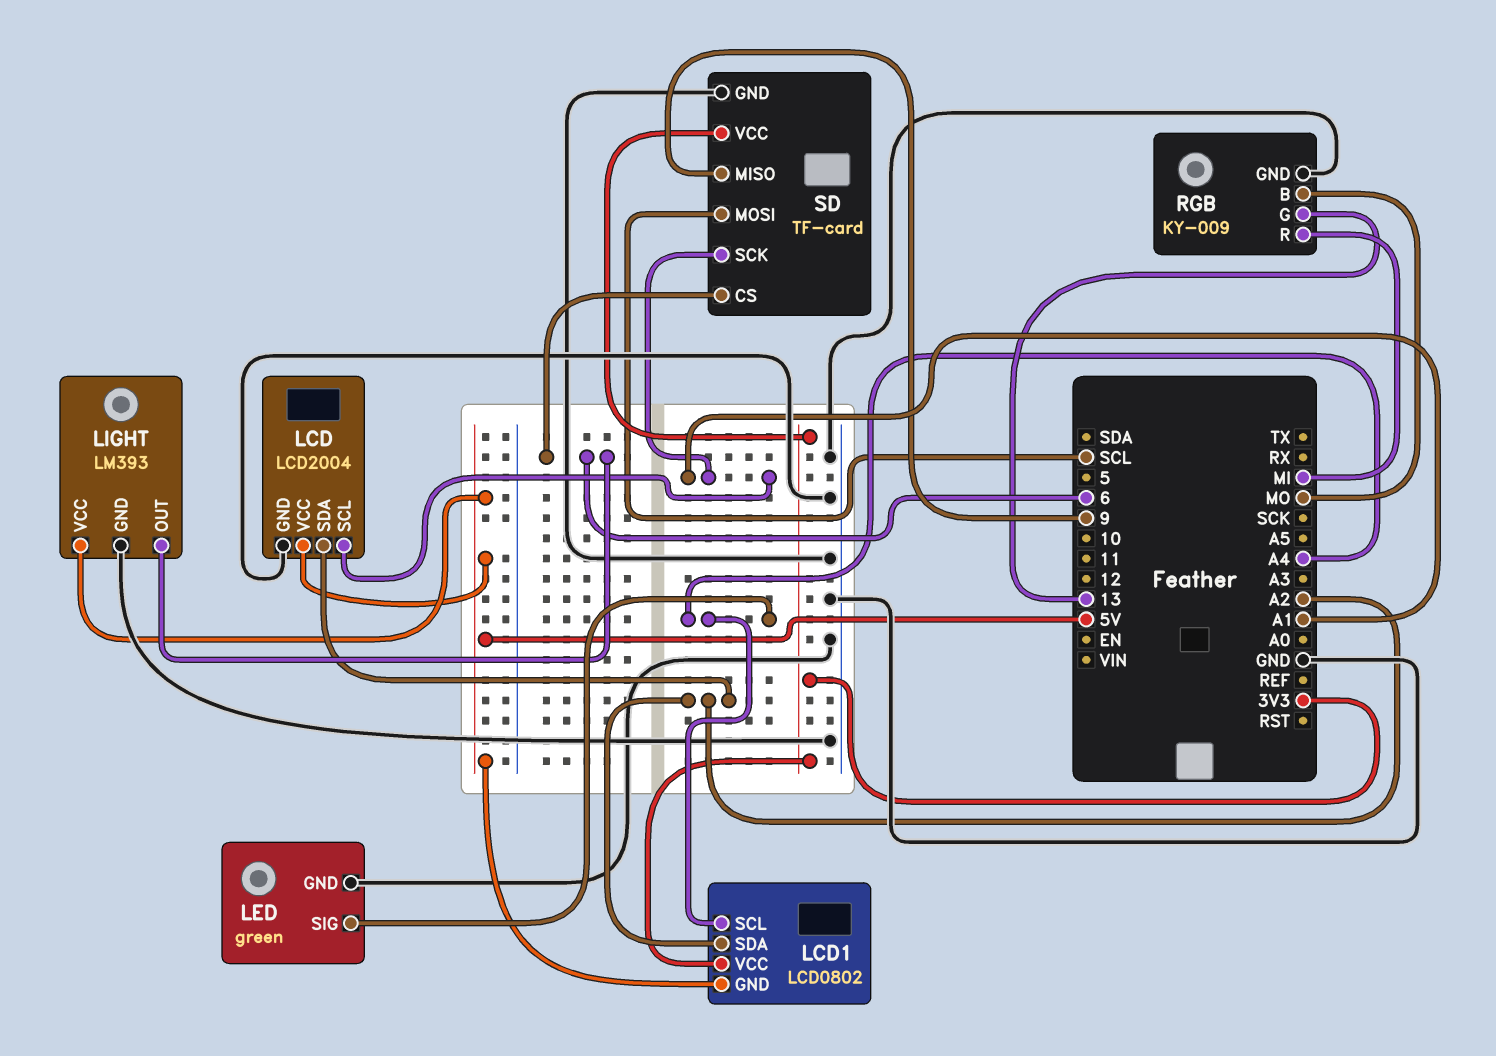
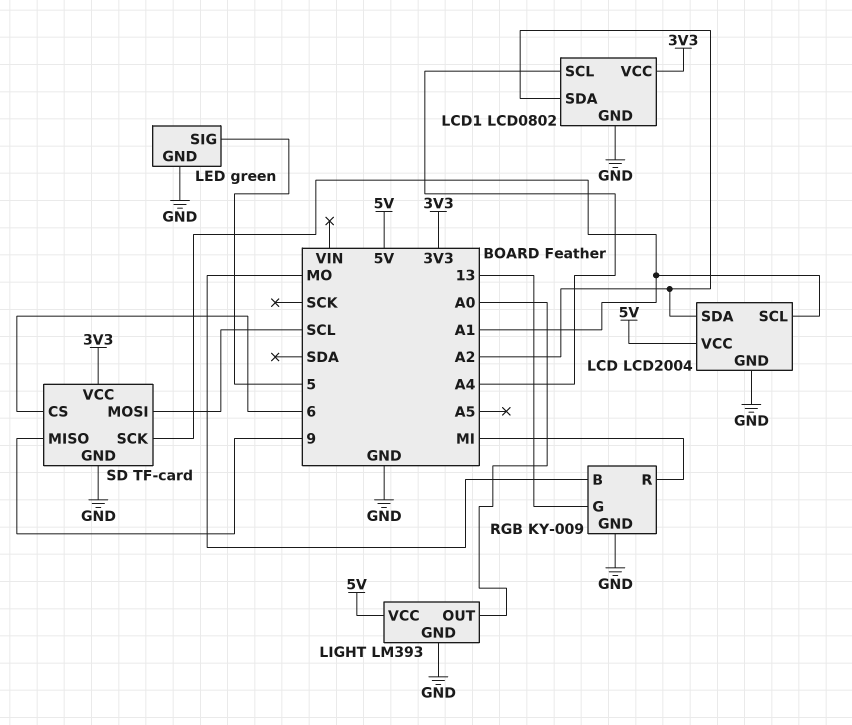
LCD1 pin GND: 5V -> GND
LED pin SIG: A4 -> 5
LIGHT pin OUT: 6 -> A0

